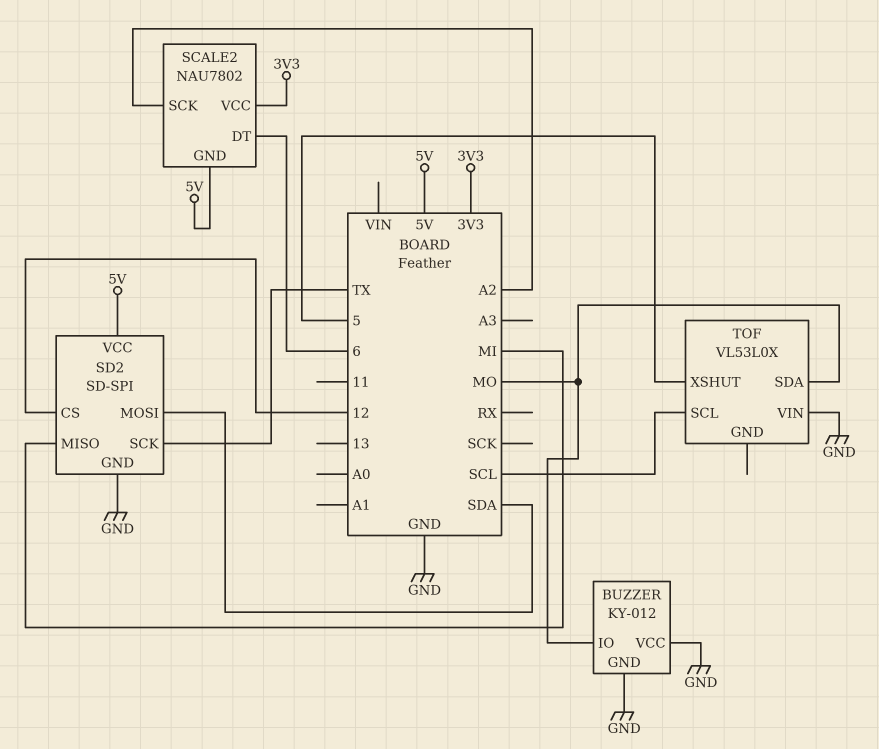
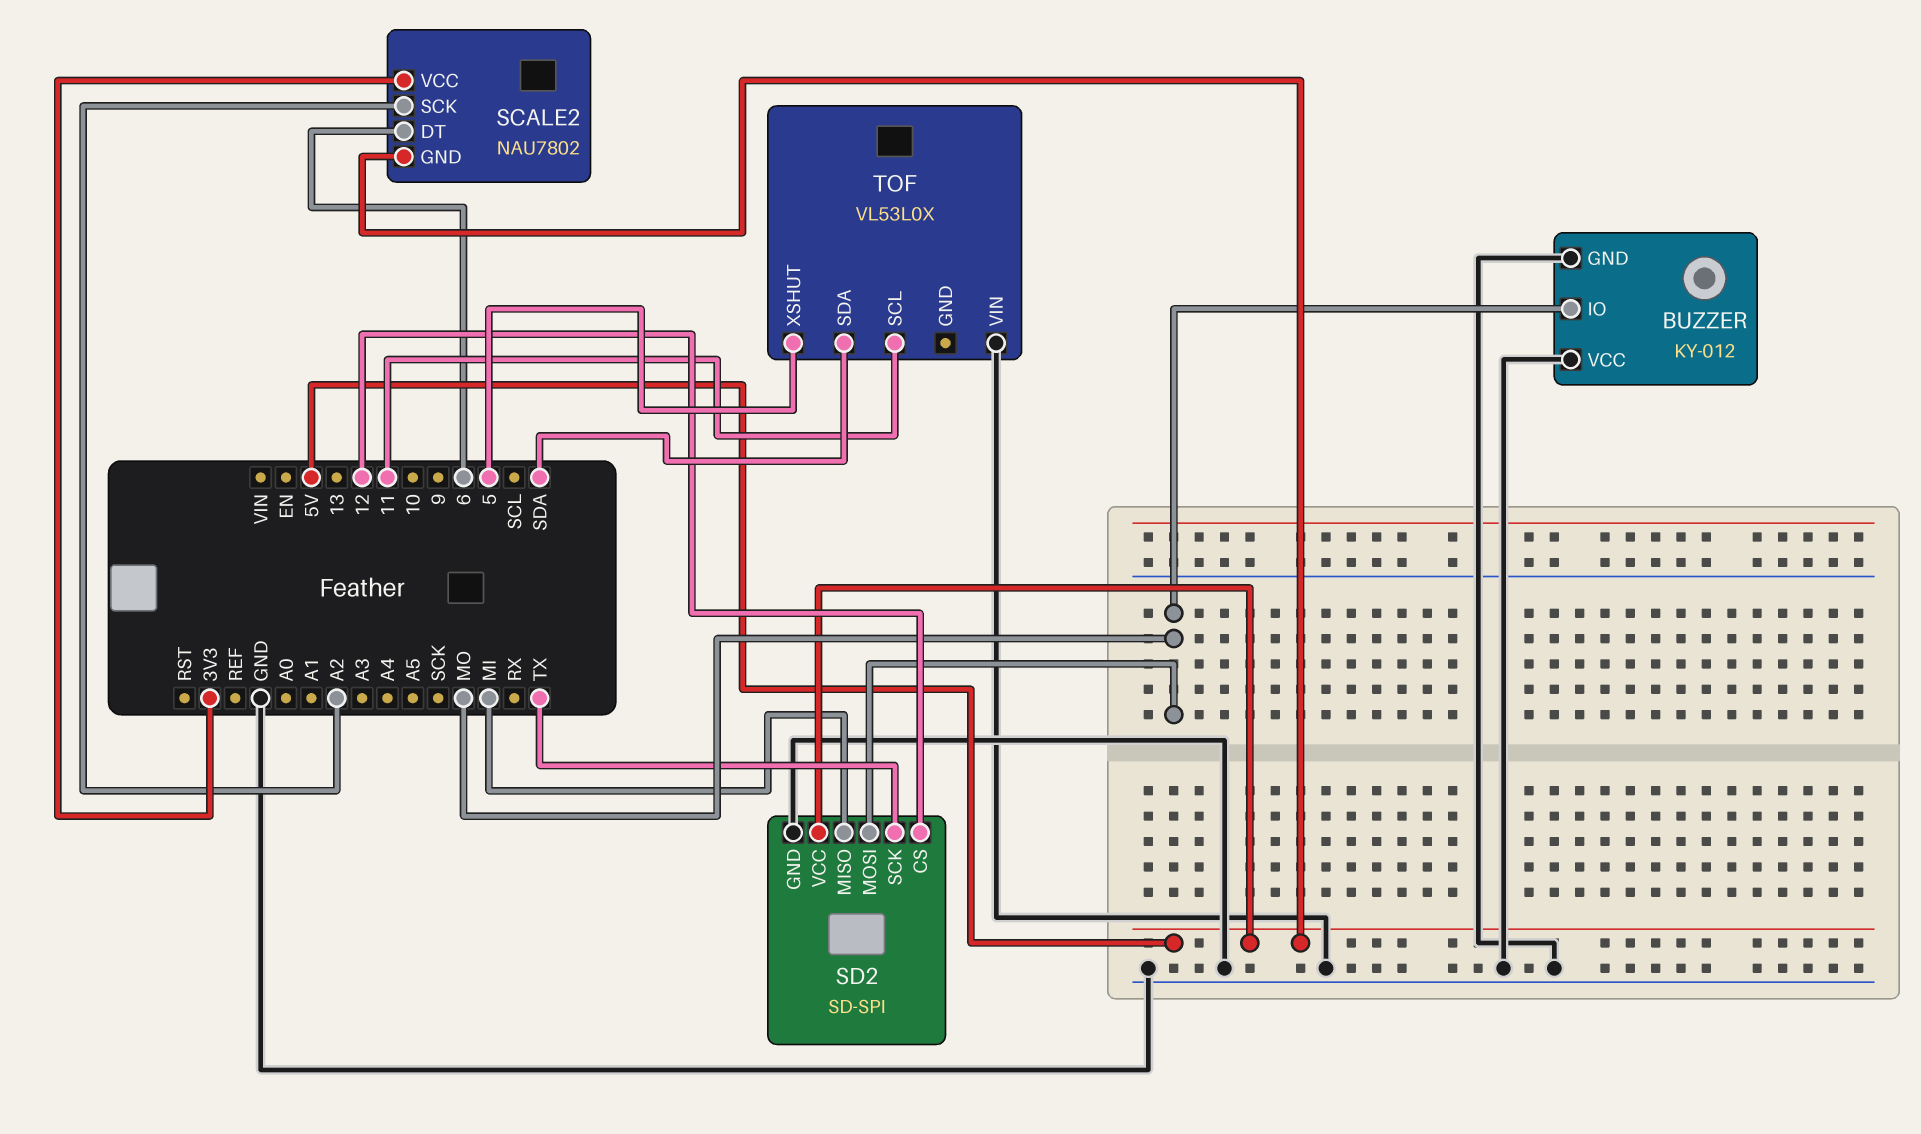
SD2 pin MOSI: SDA -> MO
TOF pin SCL: SCL -> 11
TOF pin SDA: MO -> SDA

